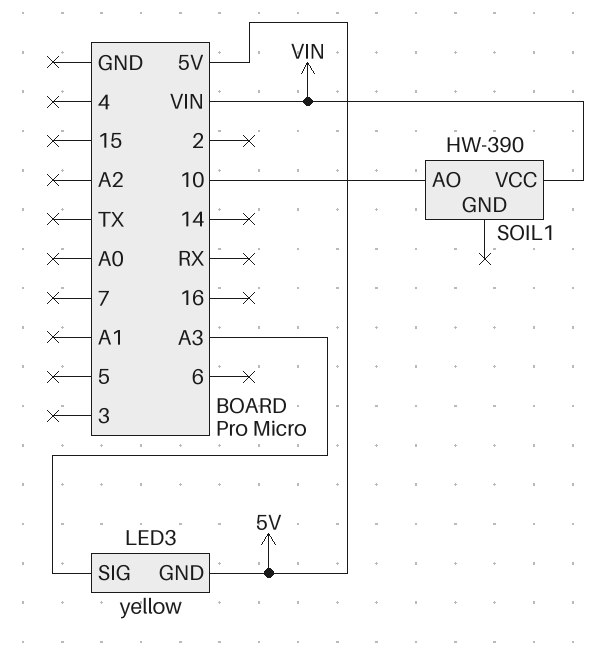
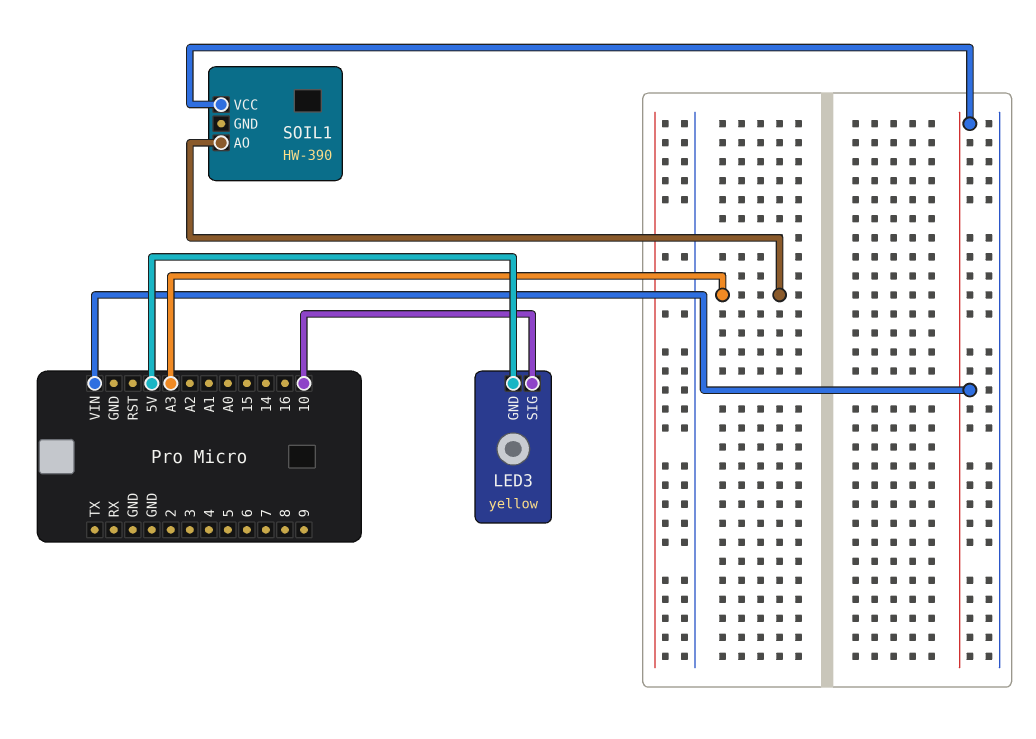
LED3 pin SIG: A3 -> 10
SOIL1 pin AO: 10 -> A3

